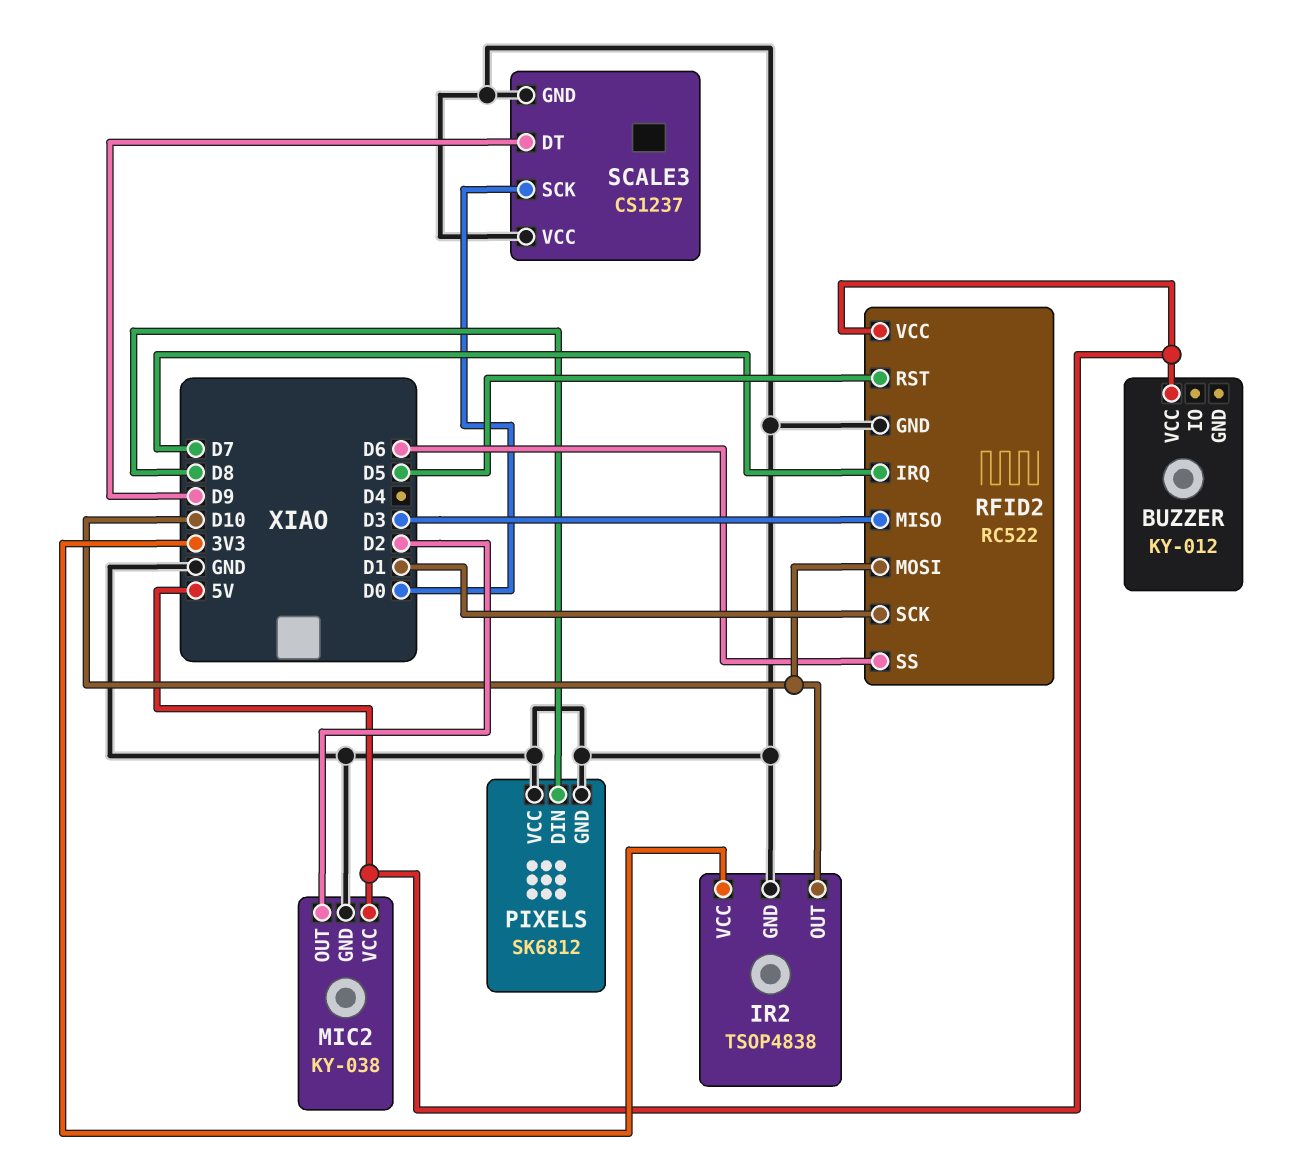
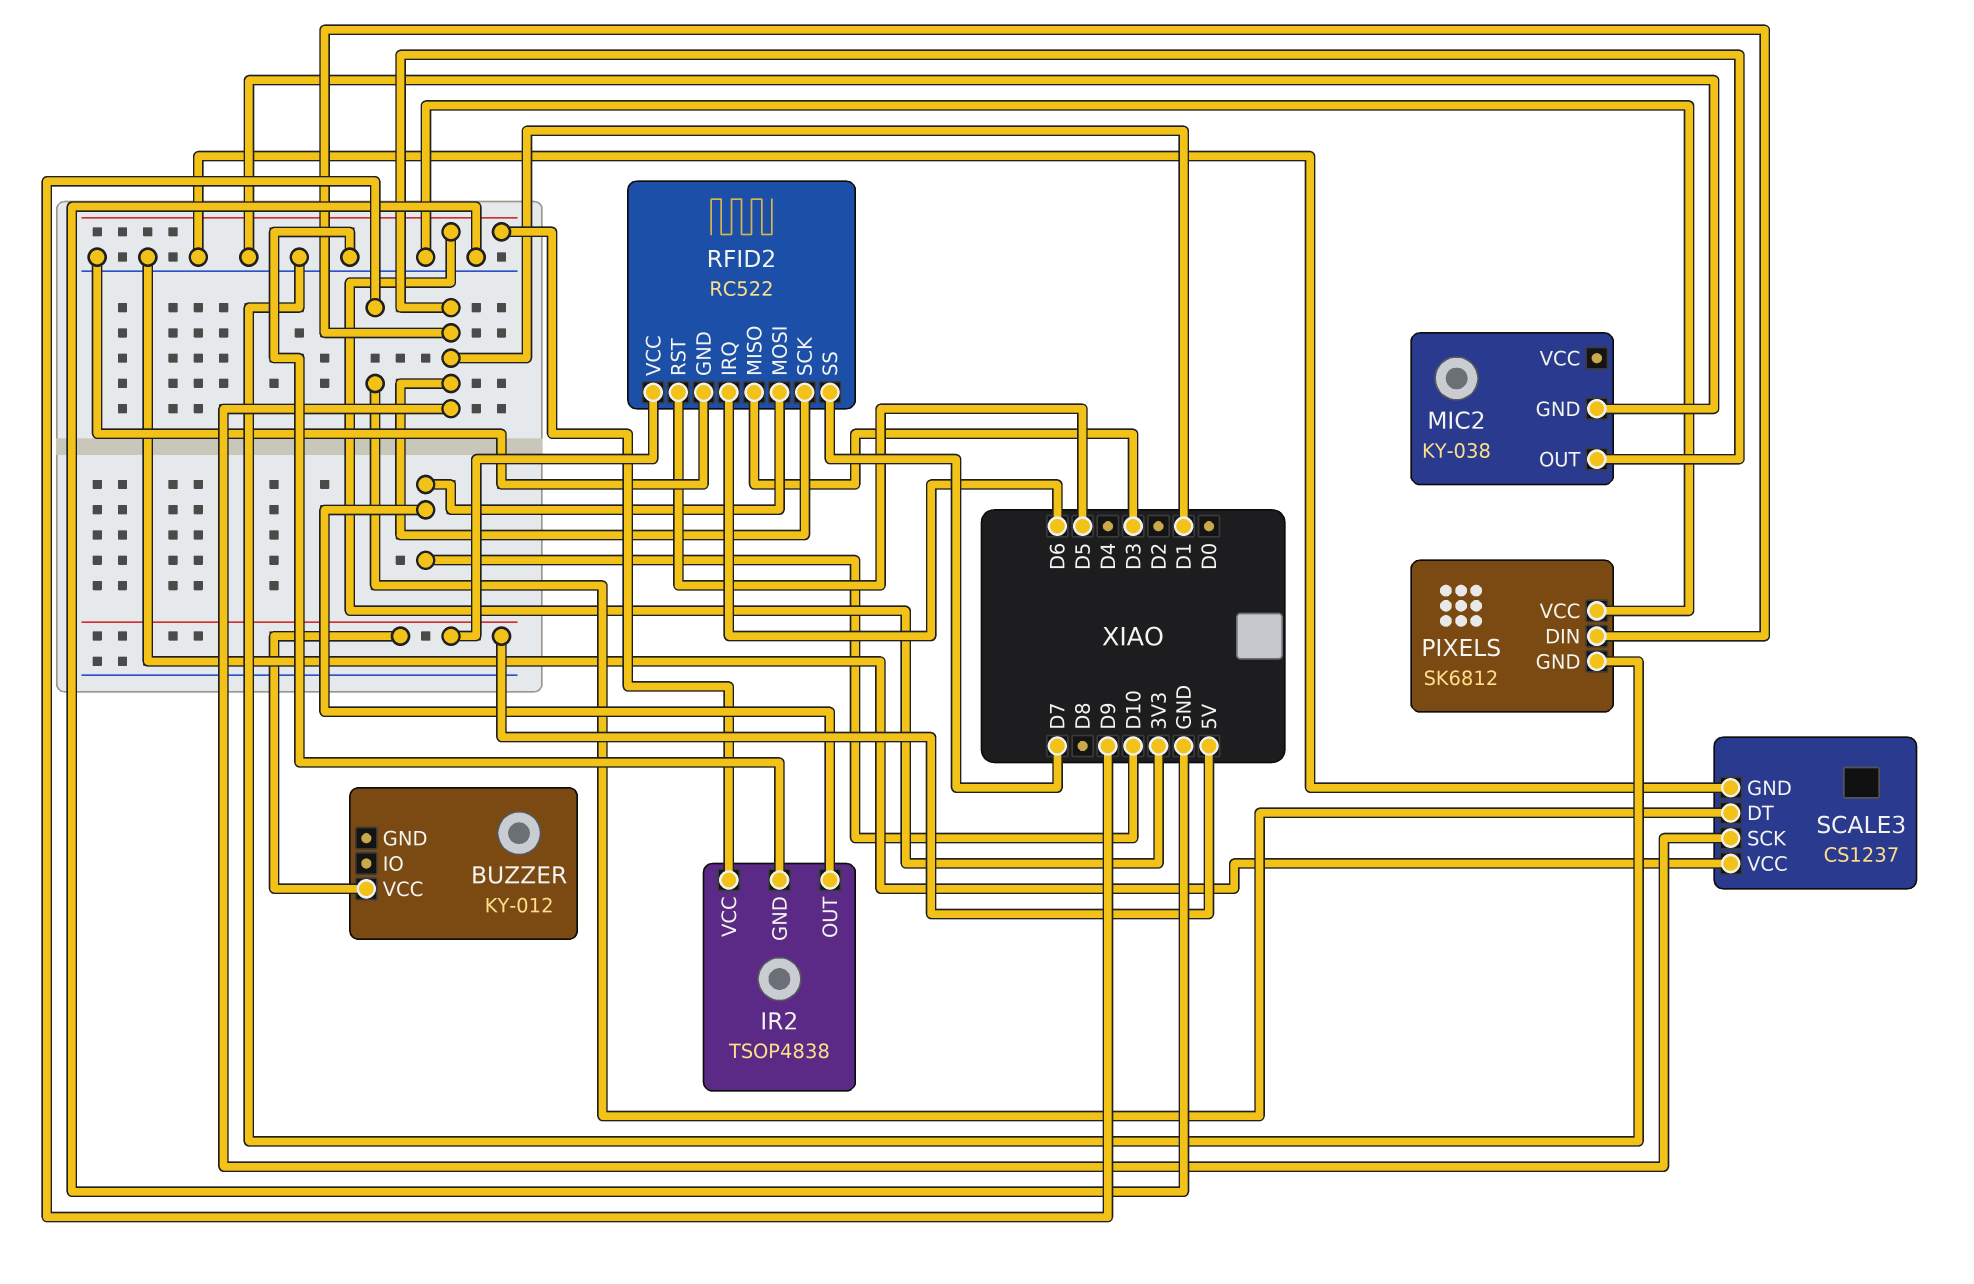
MIC2 pin OUT: D2 -> D1
MIC2 pin VCC: 5V -> none
PIXELS pin DIN: D8 -> D1
RFID2 pin IRQ: D7 -> D6
RFID2 pin SS: D6 -> D7
SCALE3 pin SCK: D0 -> D1

